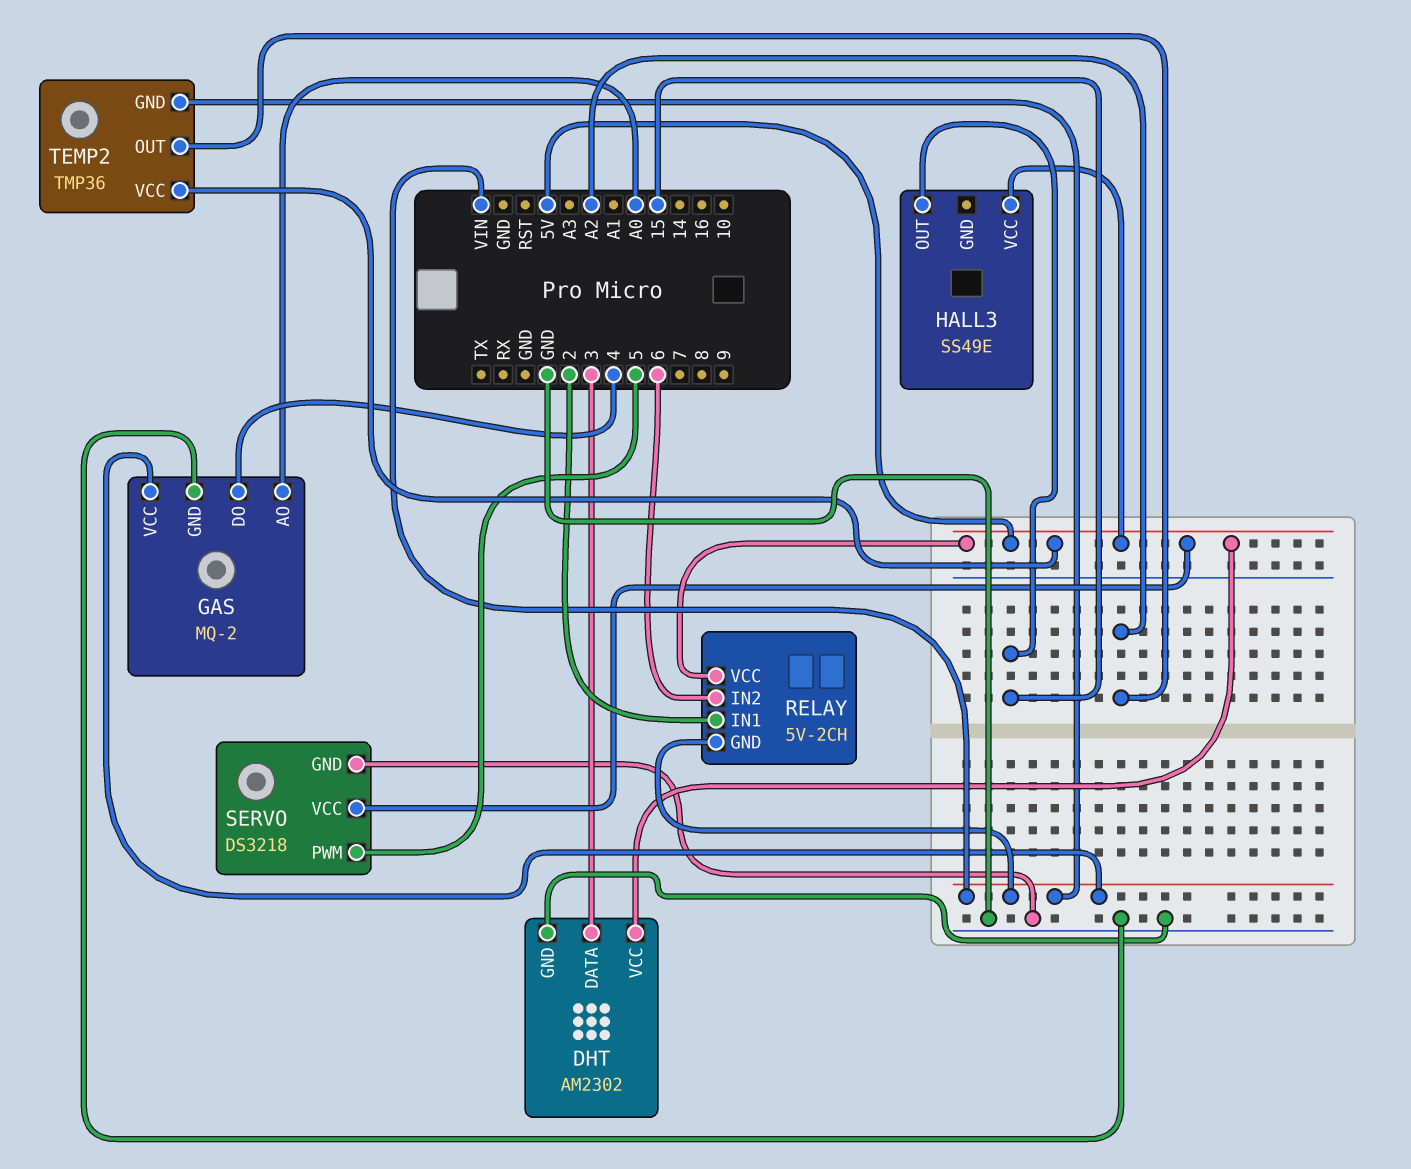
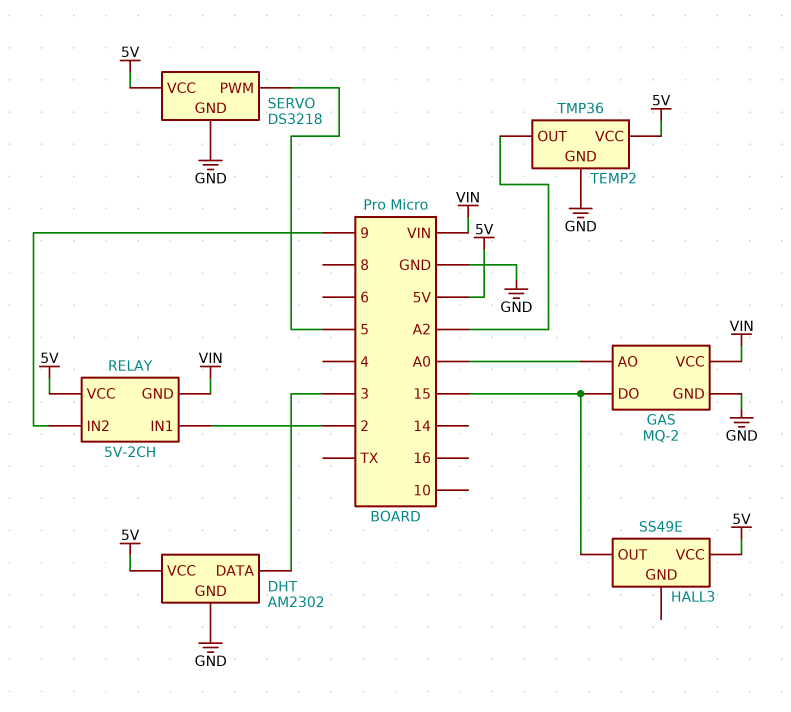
GAS pin DO: 4 -> 15
RELAY pin IN2: 6 -> 9
TEMP2 pin GND: VIN -> GND

